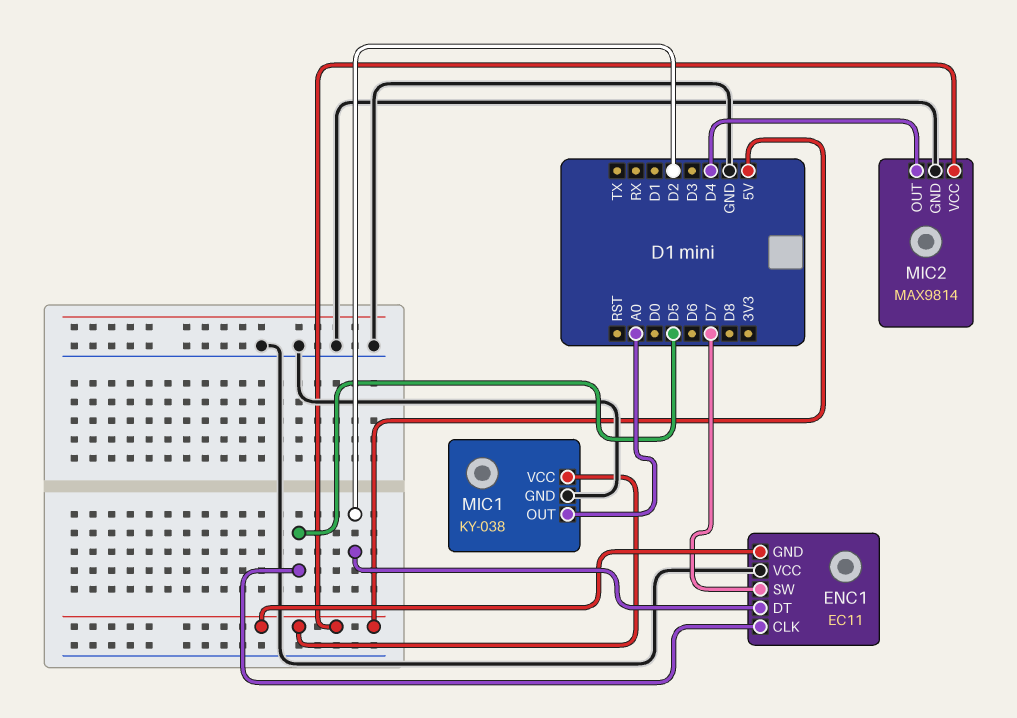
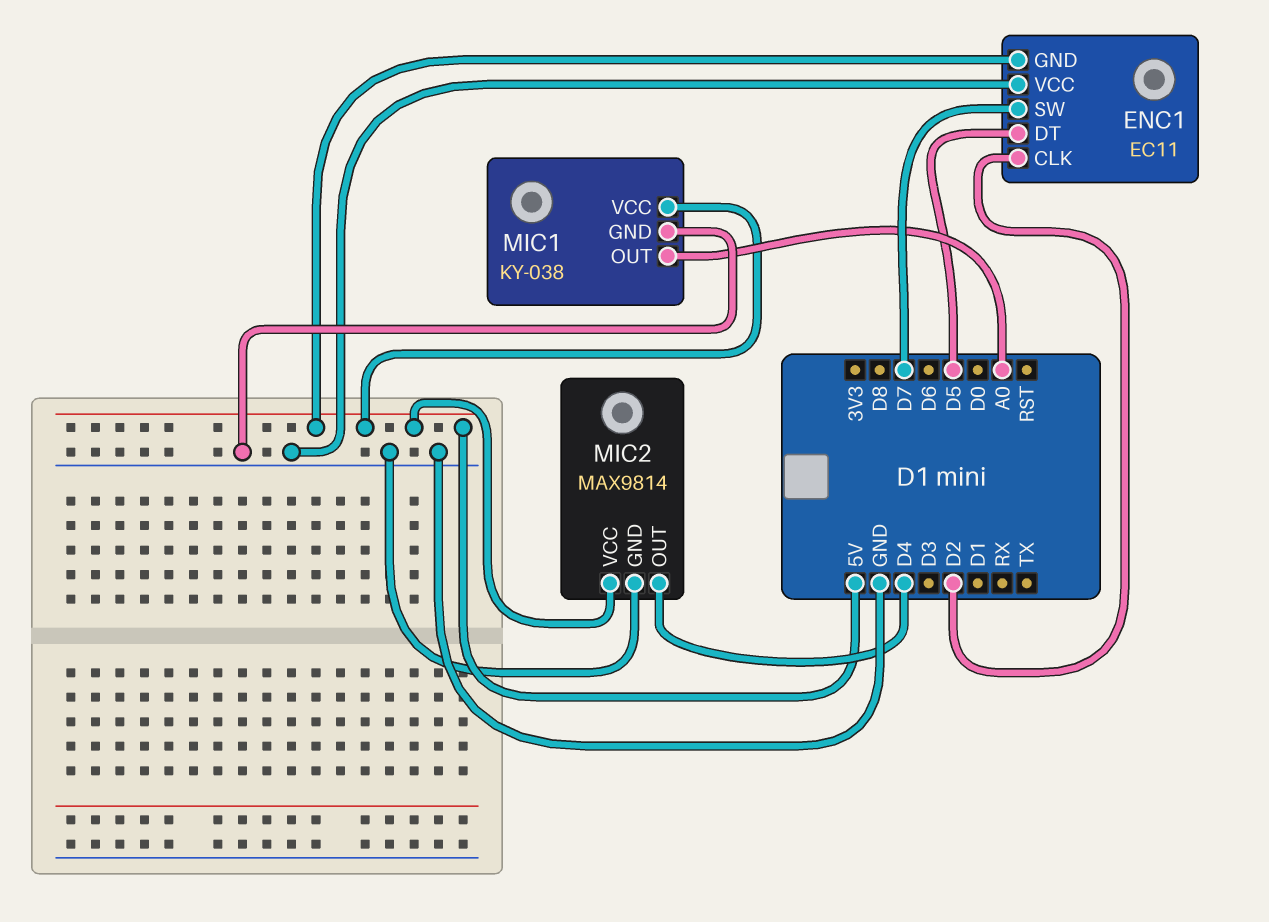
ENC1 pin CLK: D5 -> D2
ENC1 pin DT: D2 -> D5

